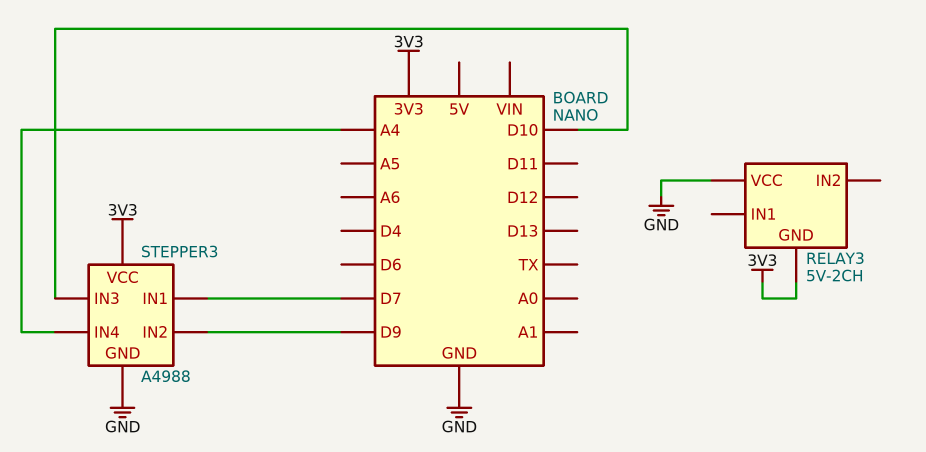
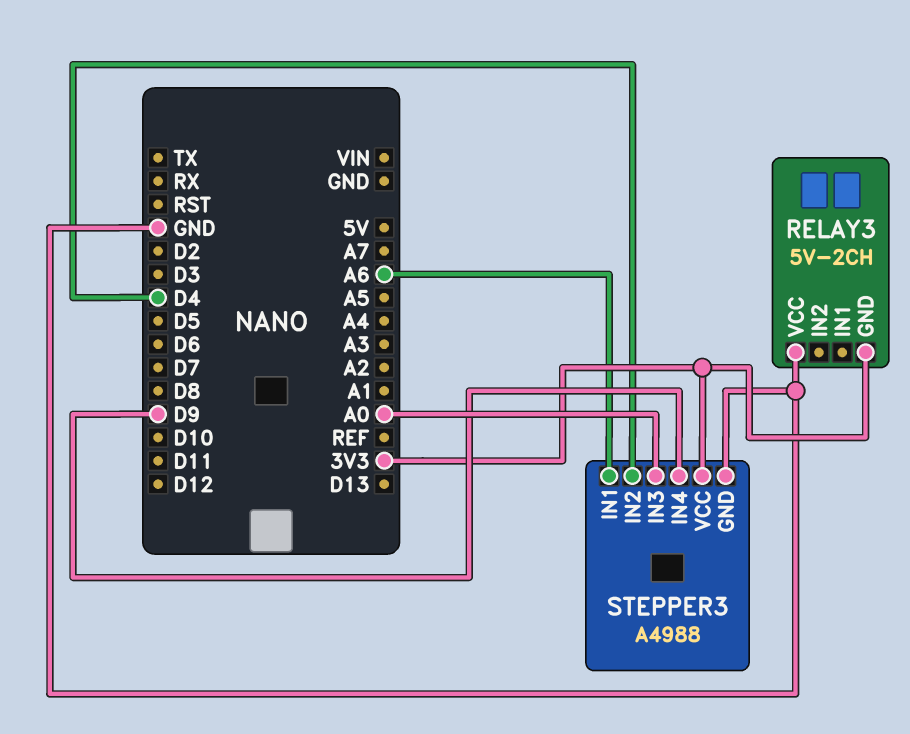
STEPPER3 pin IN1: D7 -> A6
STEPPER3 pin IN2: D9 -> D4
STEPPER3 pin IN3: D10 -> A0
STEPPER3 pin IN4: A4 -> D9

